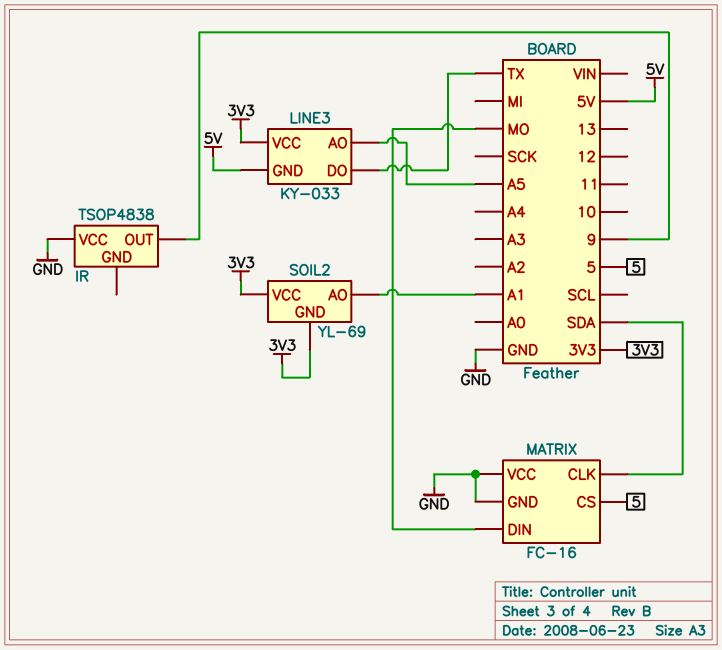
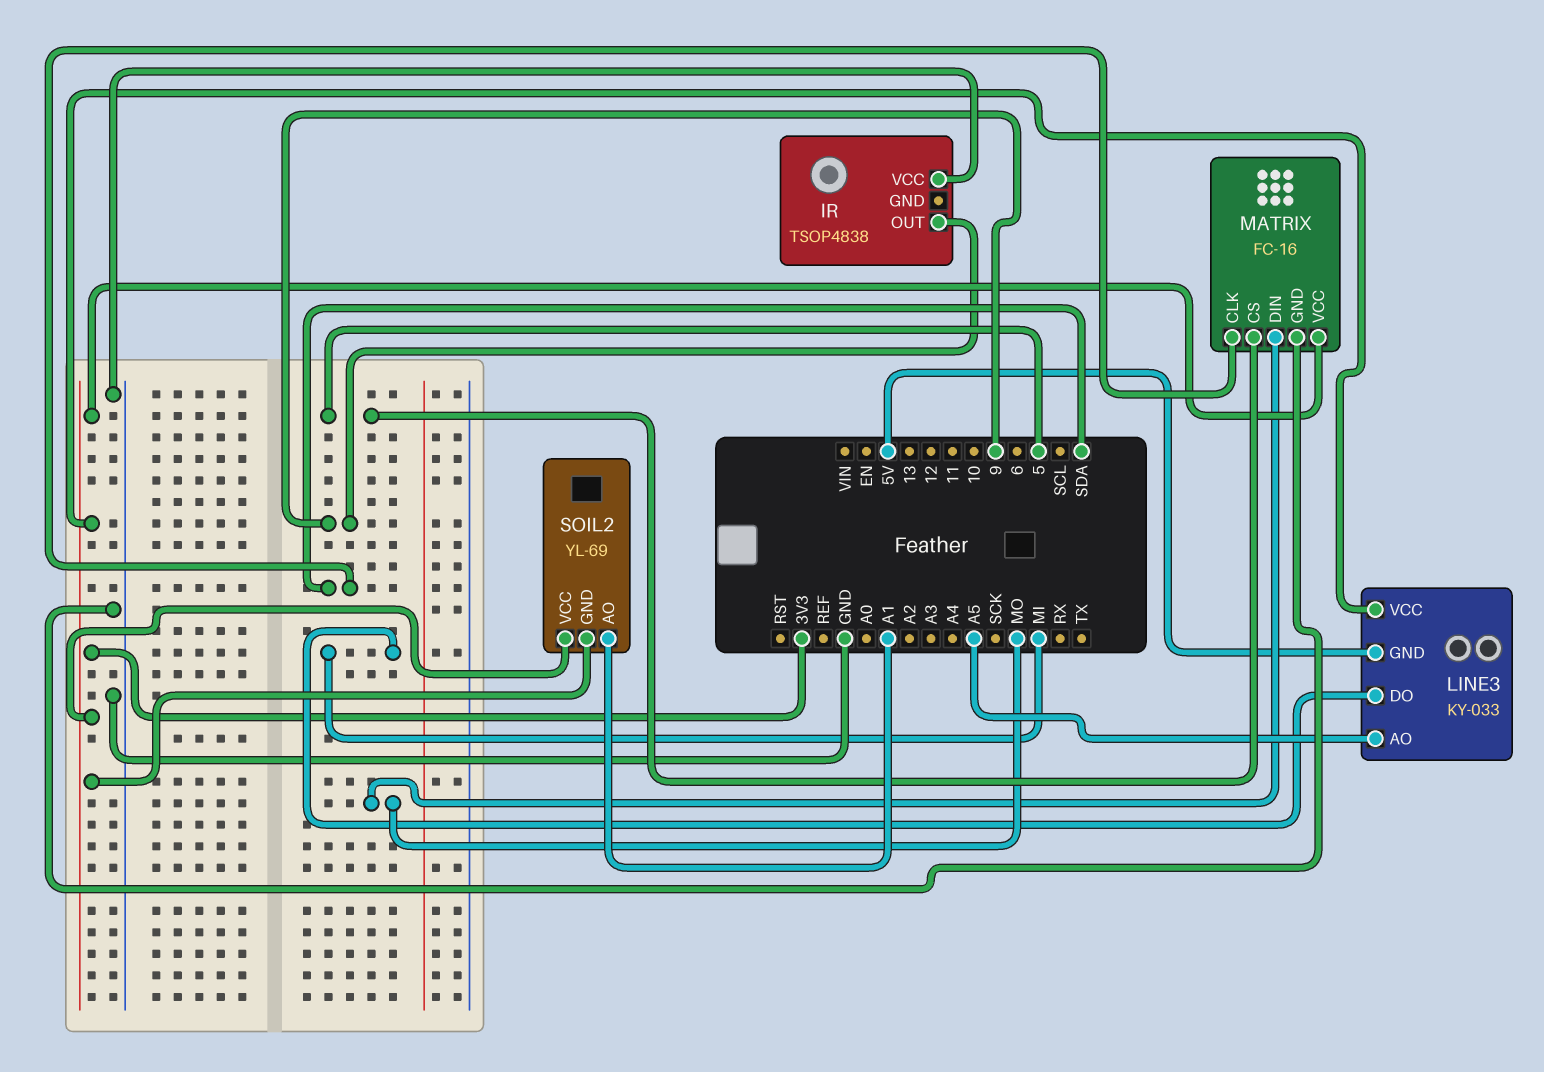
LINE3 pin DO: TX -> MI
MATRIX pin VCC: GND -> 3V3

